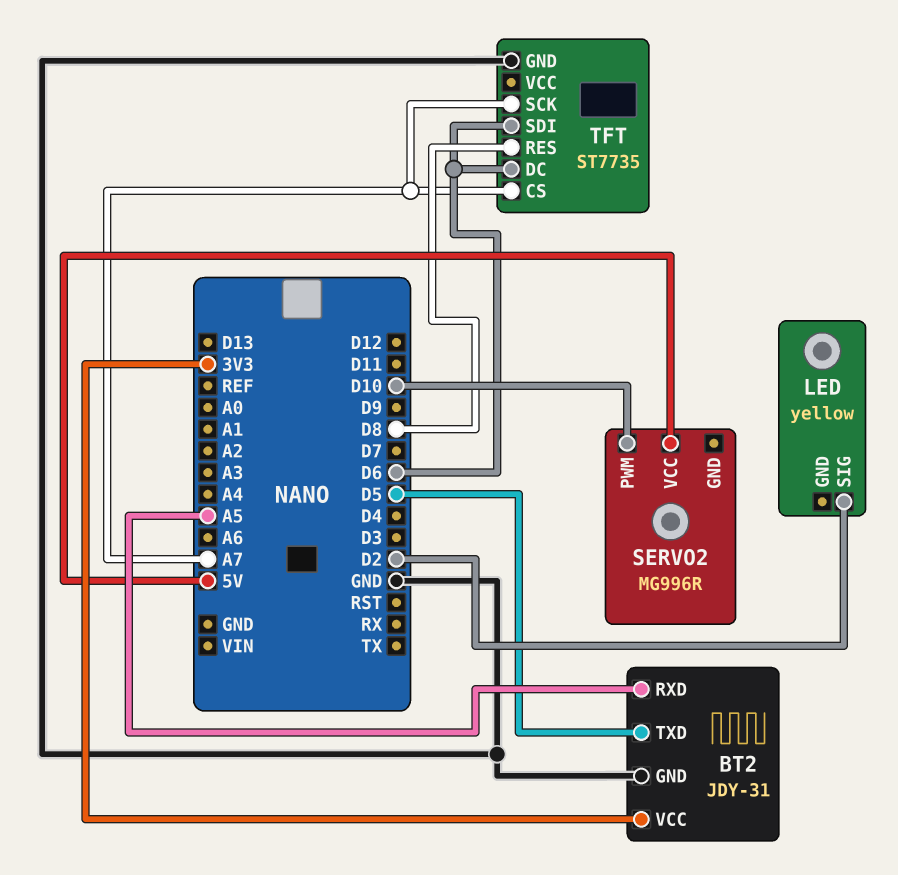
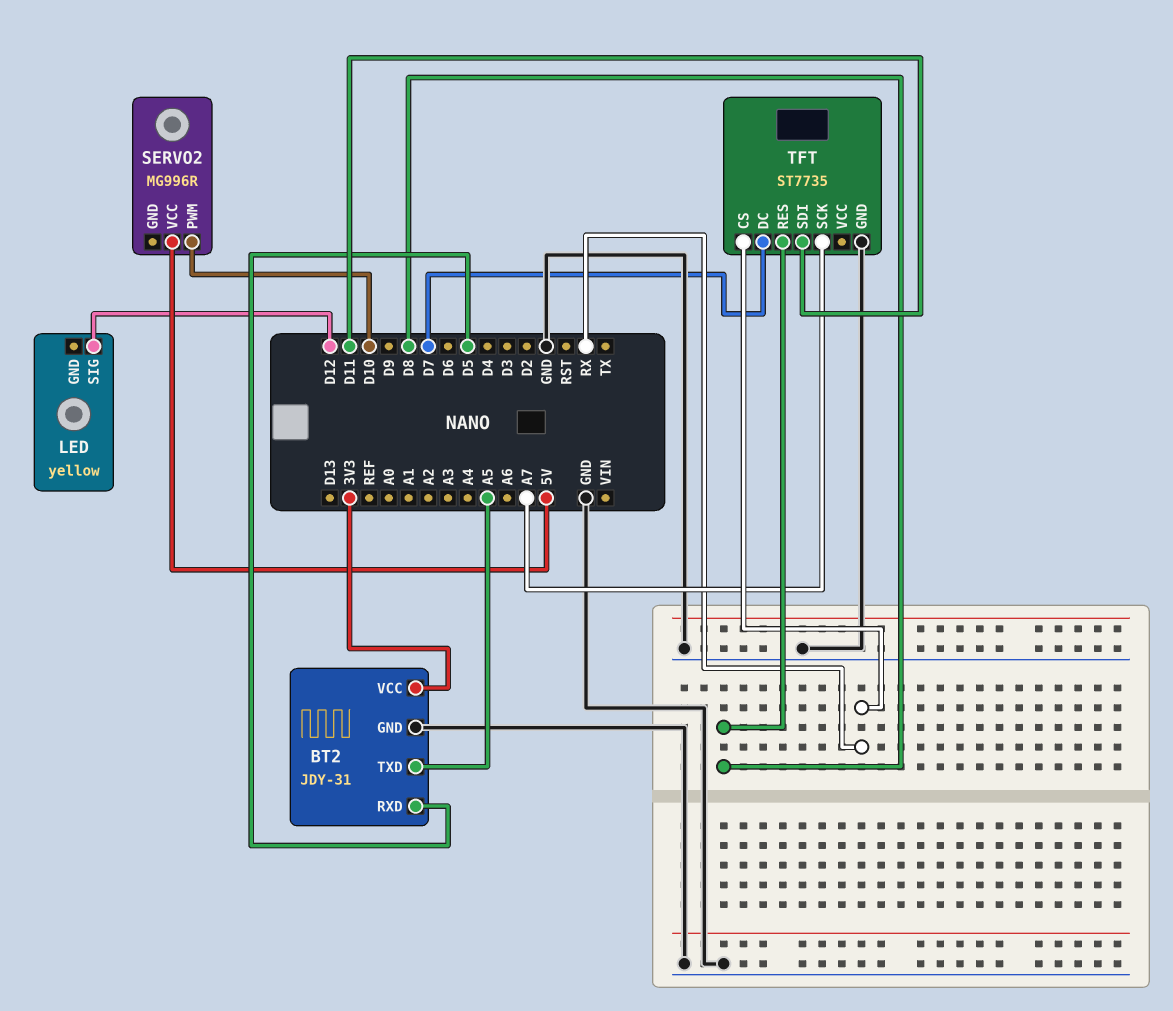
BT2 pin RXD: A5 -> D5
BT2 pin TXD: D5 -> A5
LED pin SIG: D2 -> D12
TFT pin CS: A7 -> RX
TFT pin DC: D6 -> D7
TFT pin SDI: D6 -> D11

